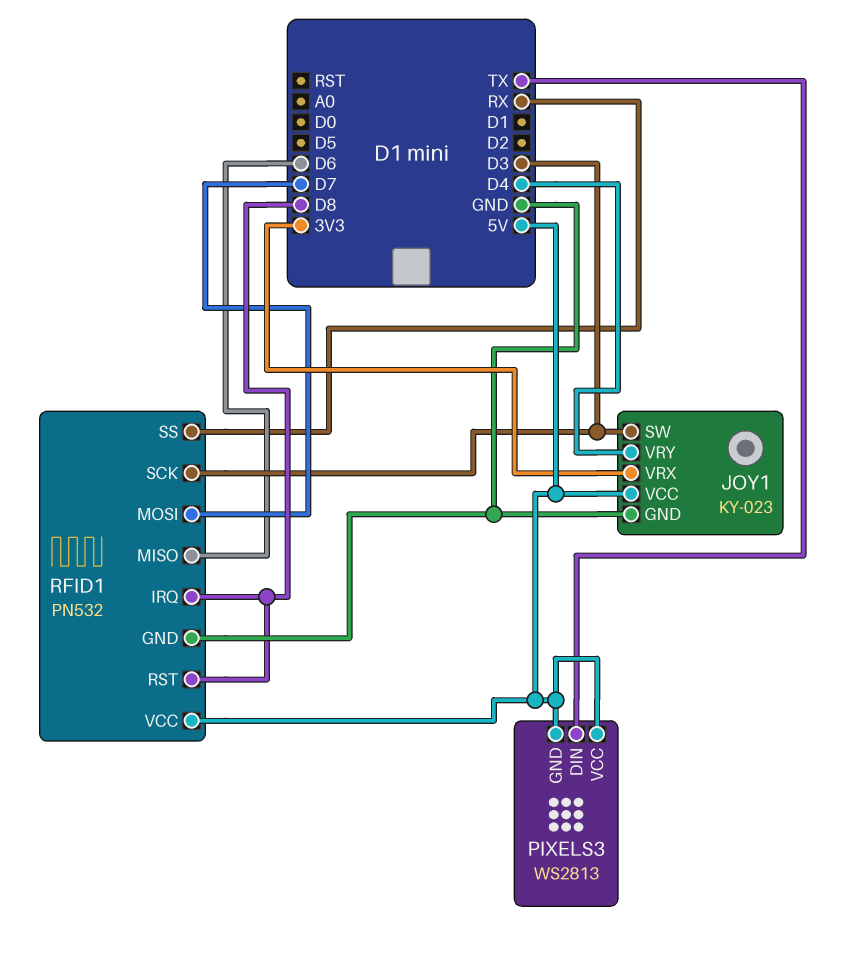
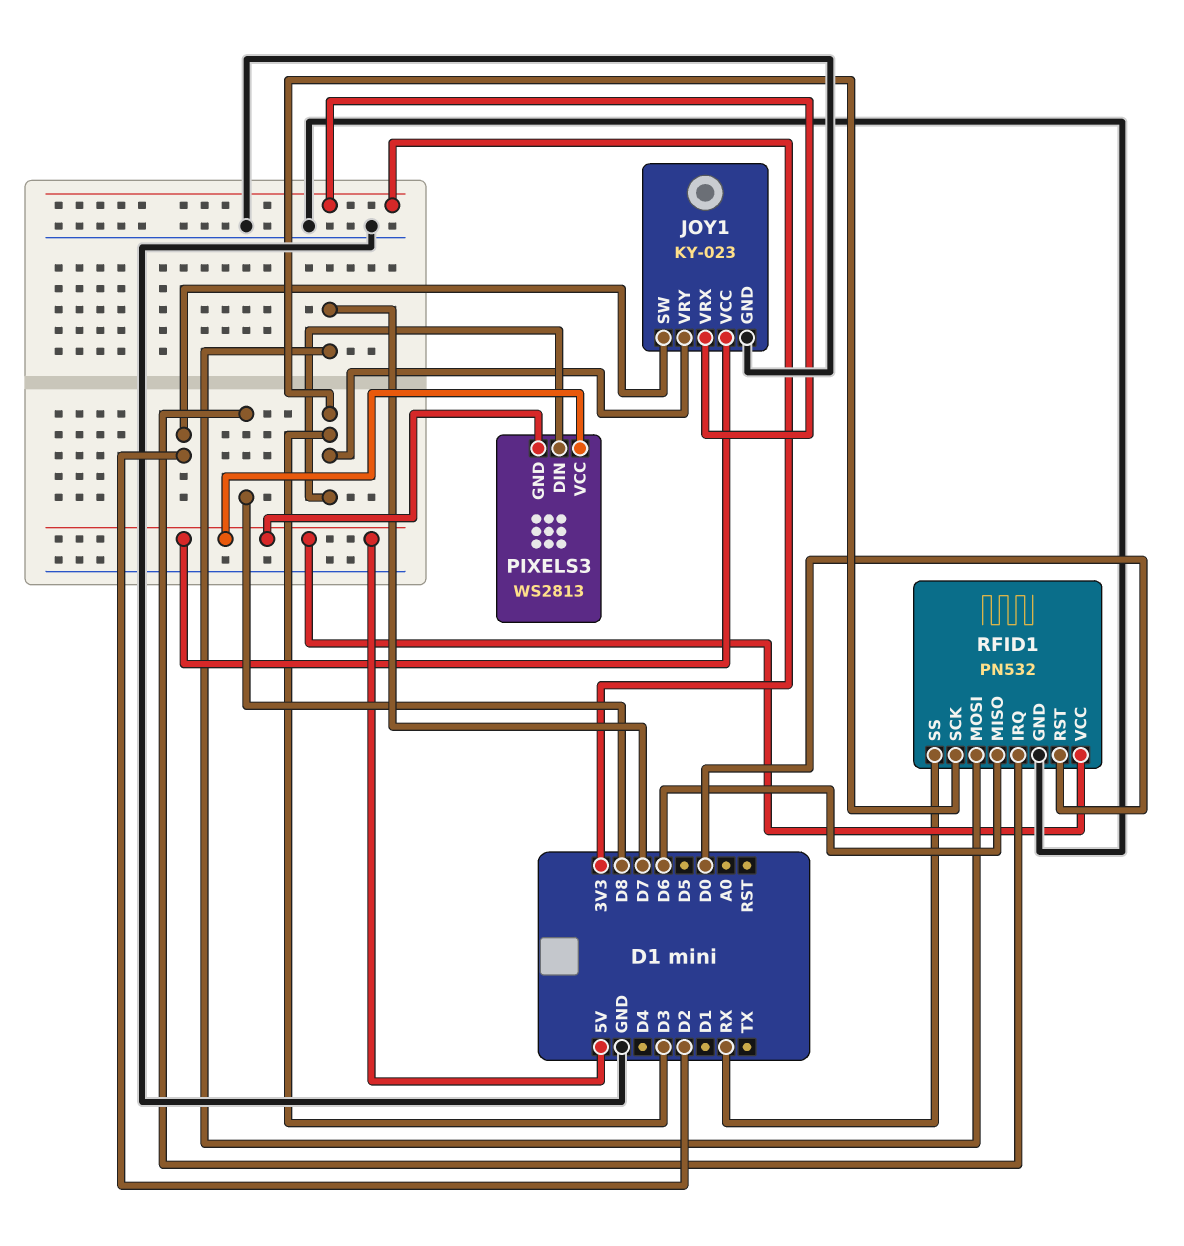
JOY1 pin SW: D3 -> D2
JOY1 pin VRY: D4 -> D3
PIXELS3 pin DIN: TX -> D3
RFID1 pin RST: D8 -> D0

